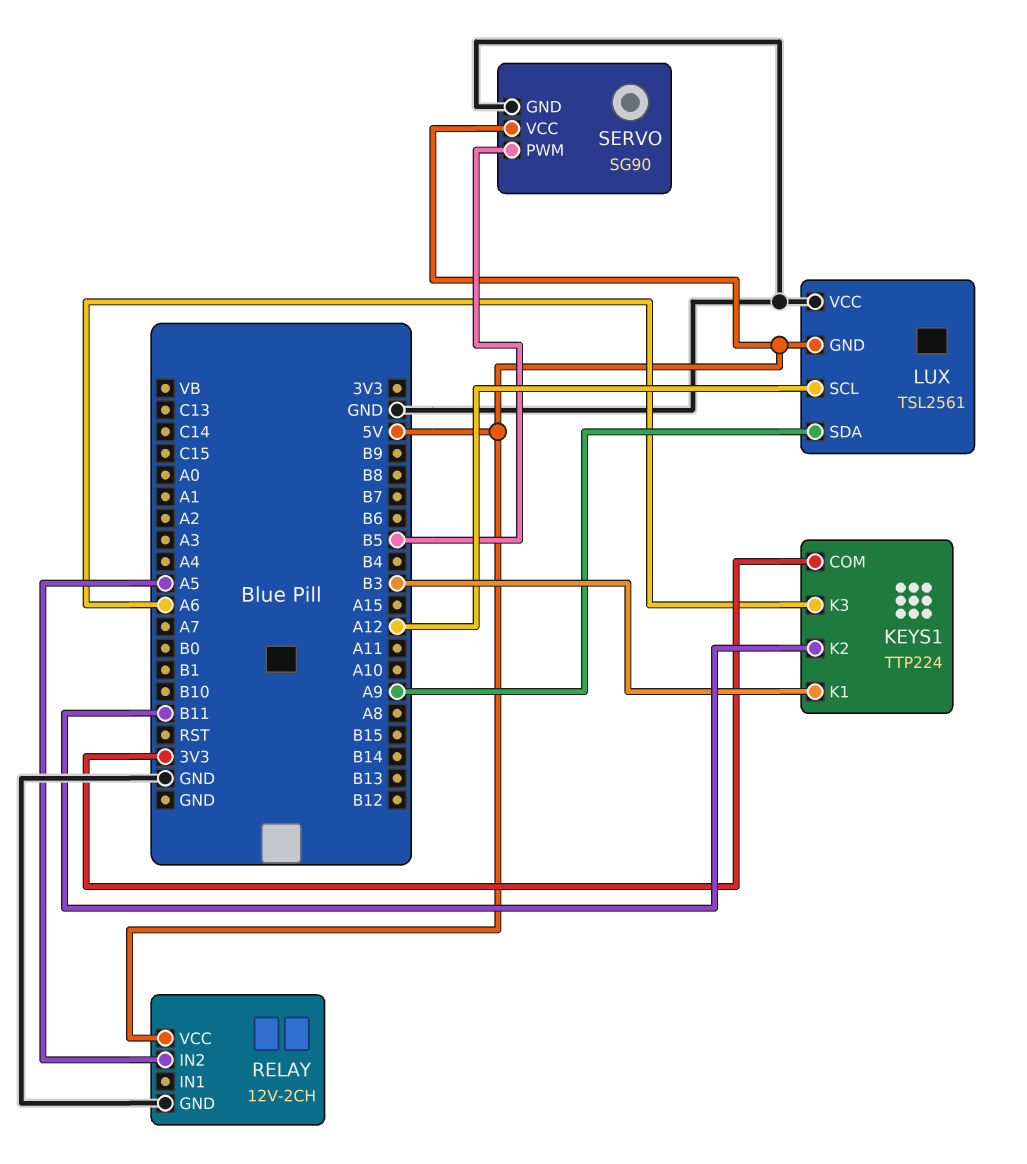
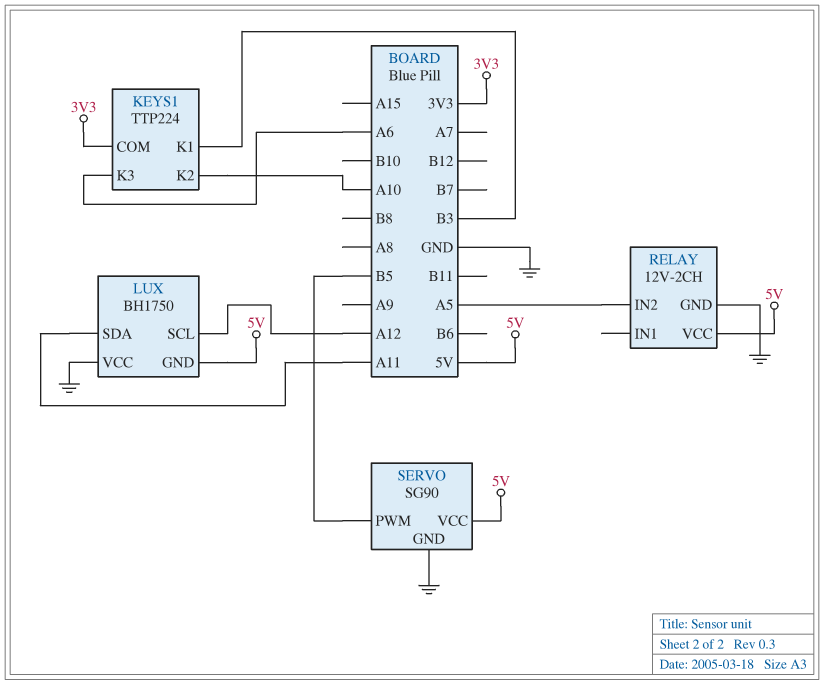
KEYS1 pin K2: B11 -> A10
LUX: TSL2561 -> BH1750
LUX pin SDA: A9 -> A11

